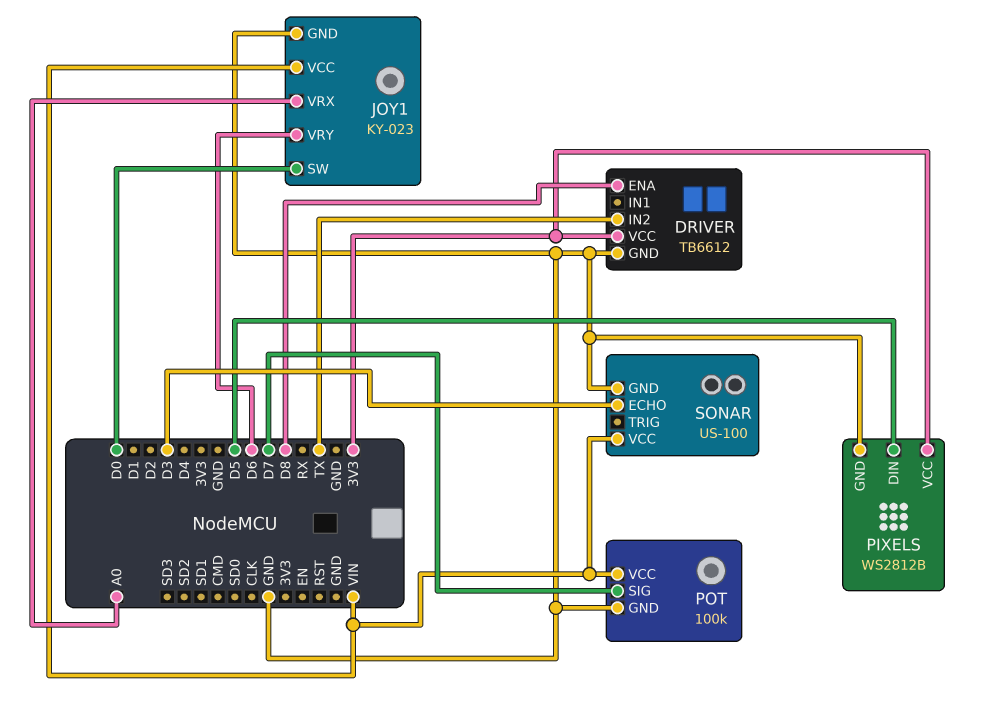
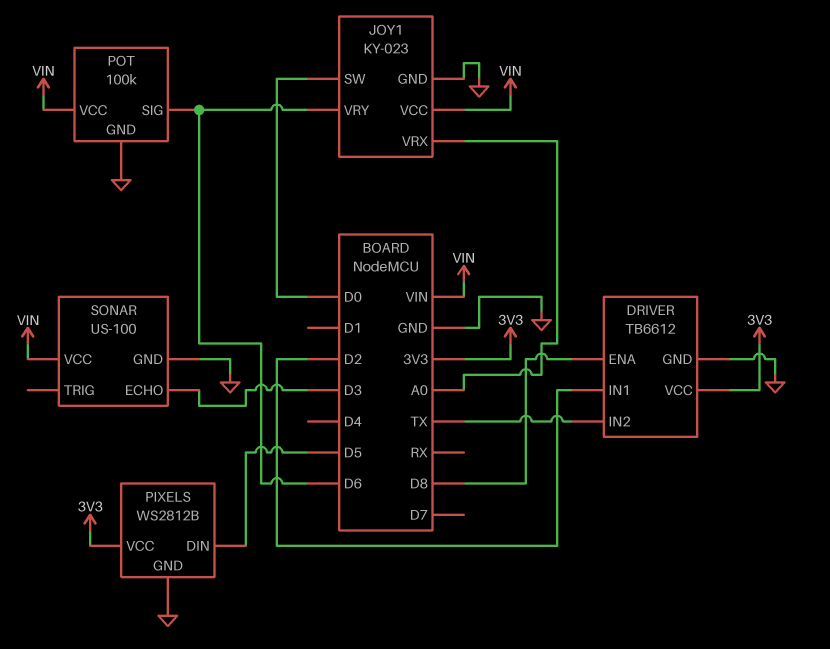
DRIVER pin IN1: none -> D2
POT pin SIG: D7 -> D6

